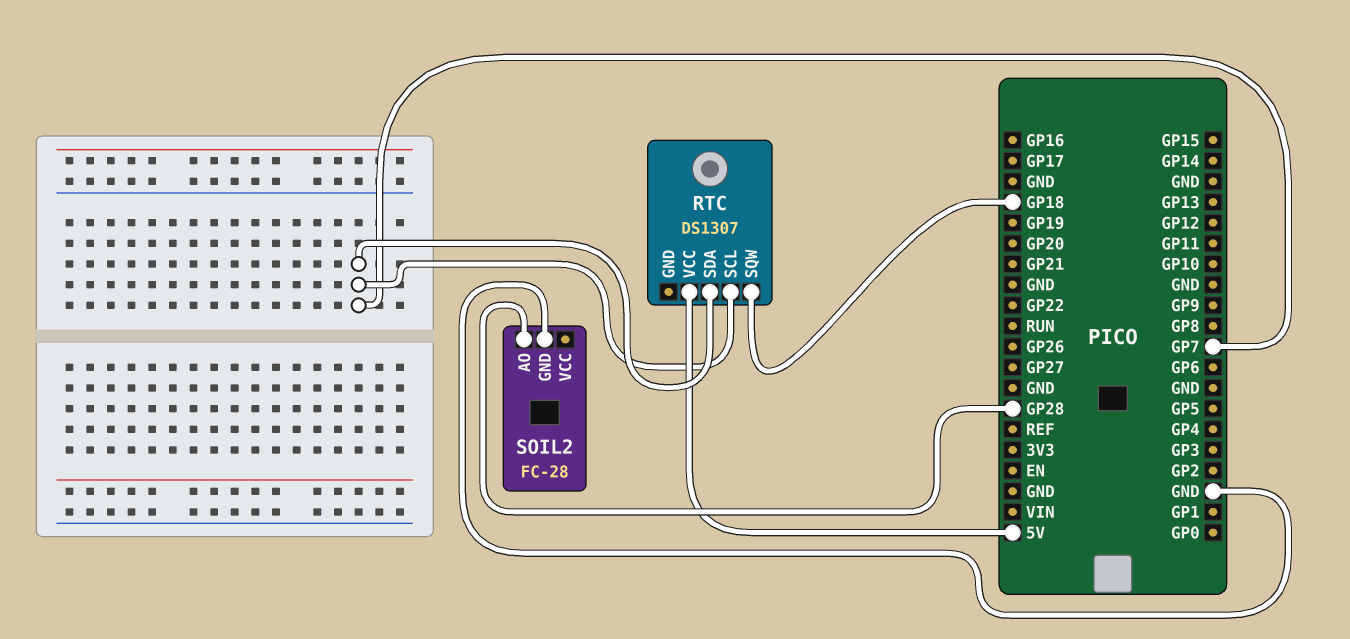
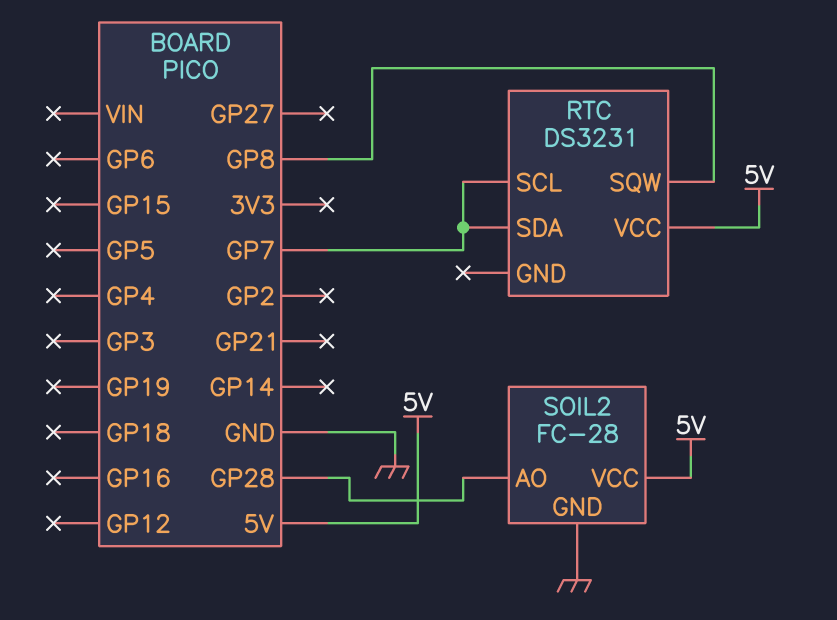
RTC: DS1307 -> DS3231
RTC pin SQW: GP18 -> GP8
SOIL2 pin VCC: none -> 5V

